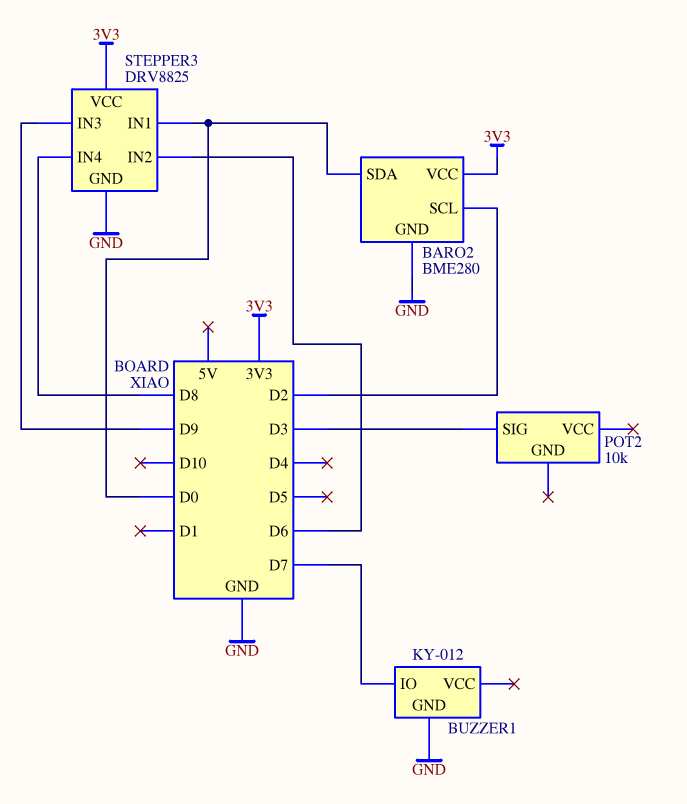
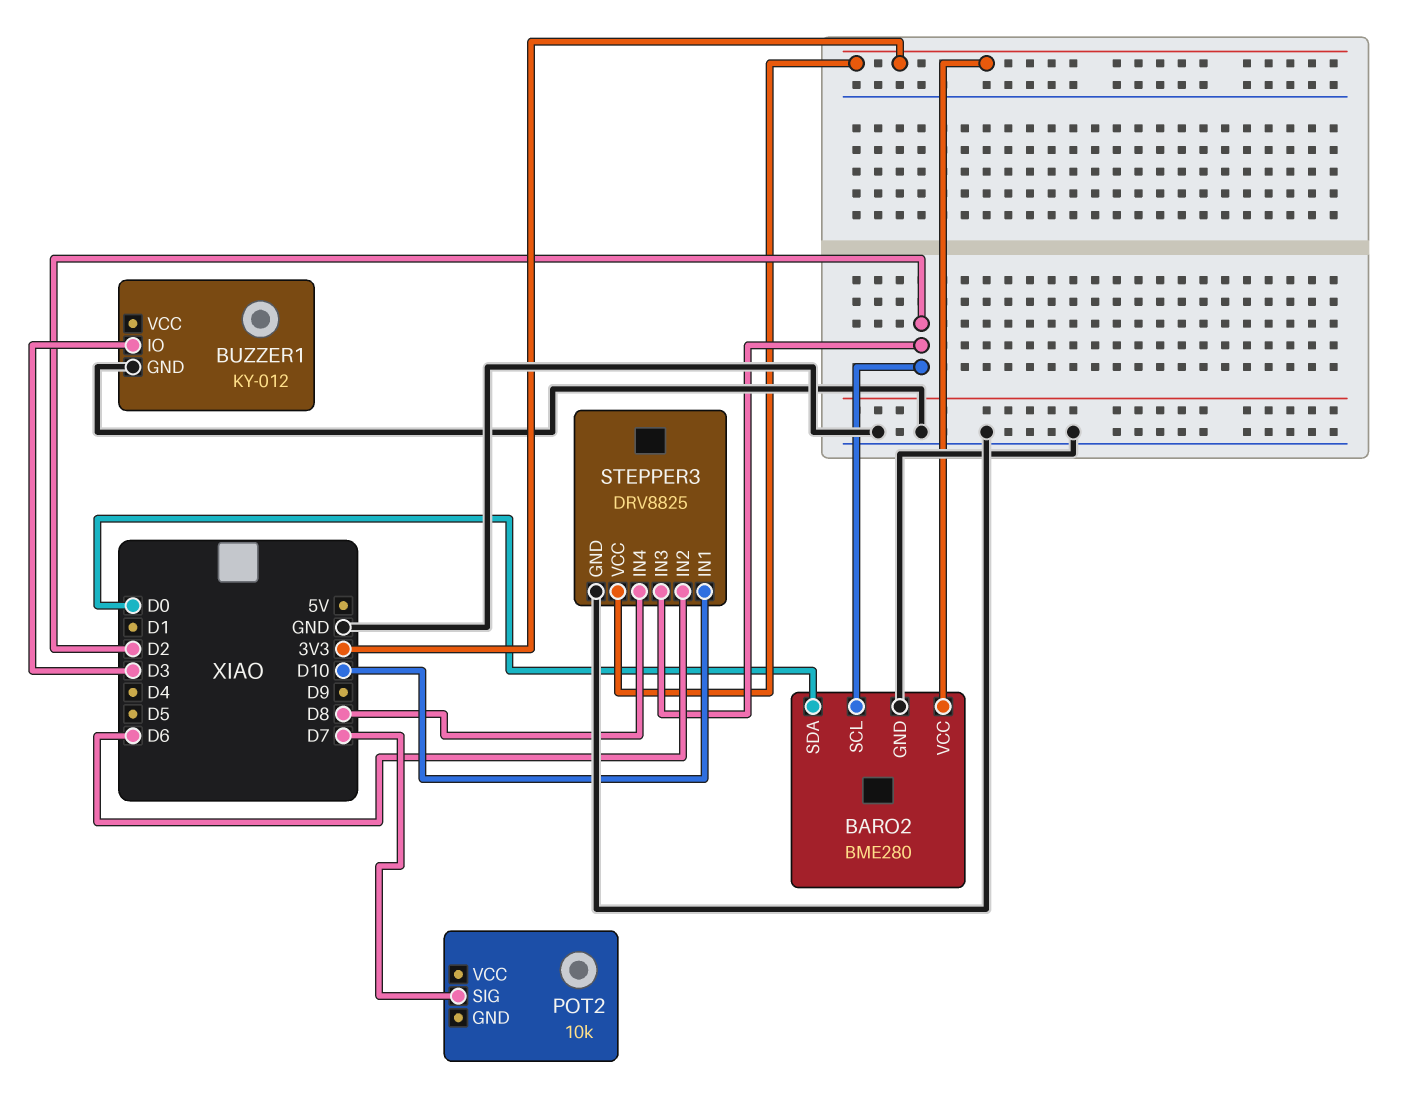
BUZZER1 pin IO: D7 -> D3
POT2 pin SIG: D3 -> D7
STEPPER3 pin IN1: D0 -> D10
STEPPER3 pin IN3: D9 -> D2

